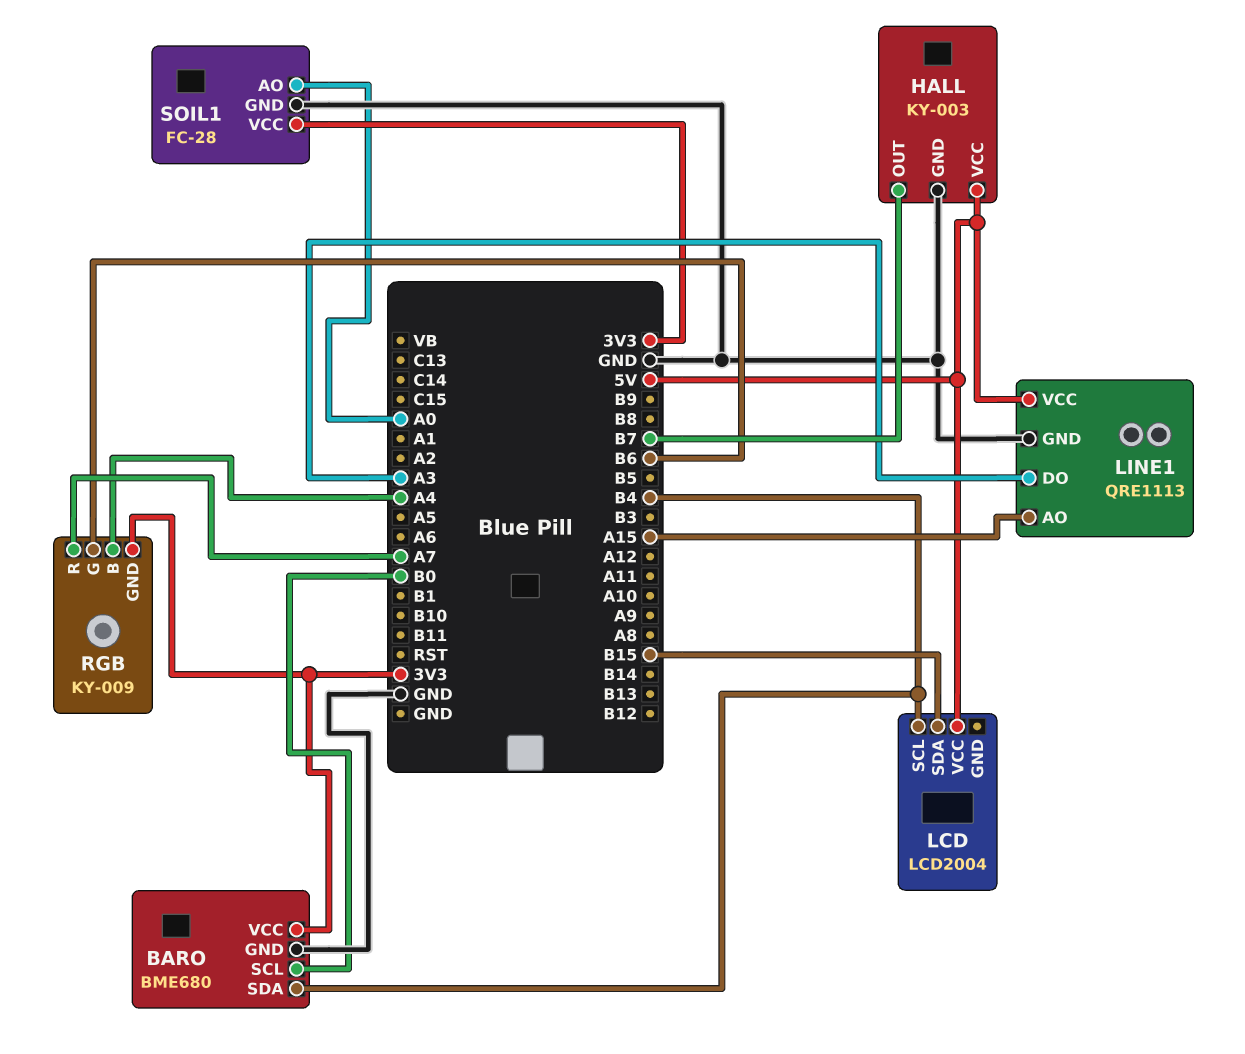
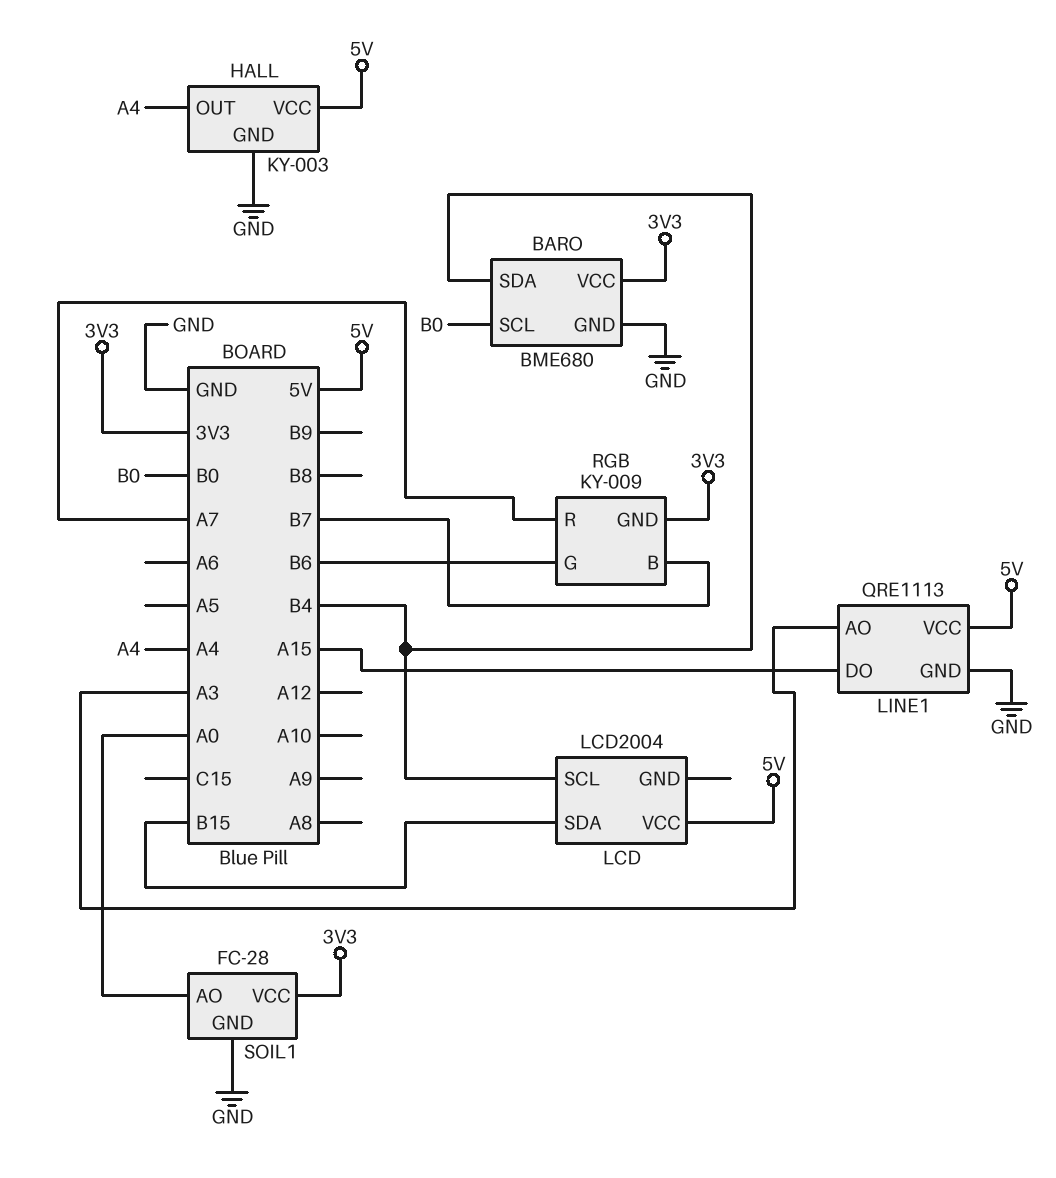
HALL pin OUT: B7 -> A4
LINE1 pin AO: A15 -> A3
LINE1 pin DO: A3 -> A15
RGB pin B: A4 -> B7

